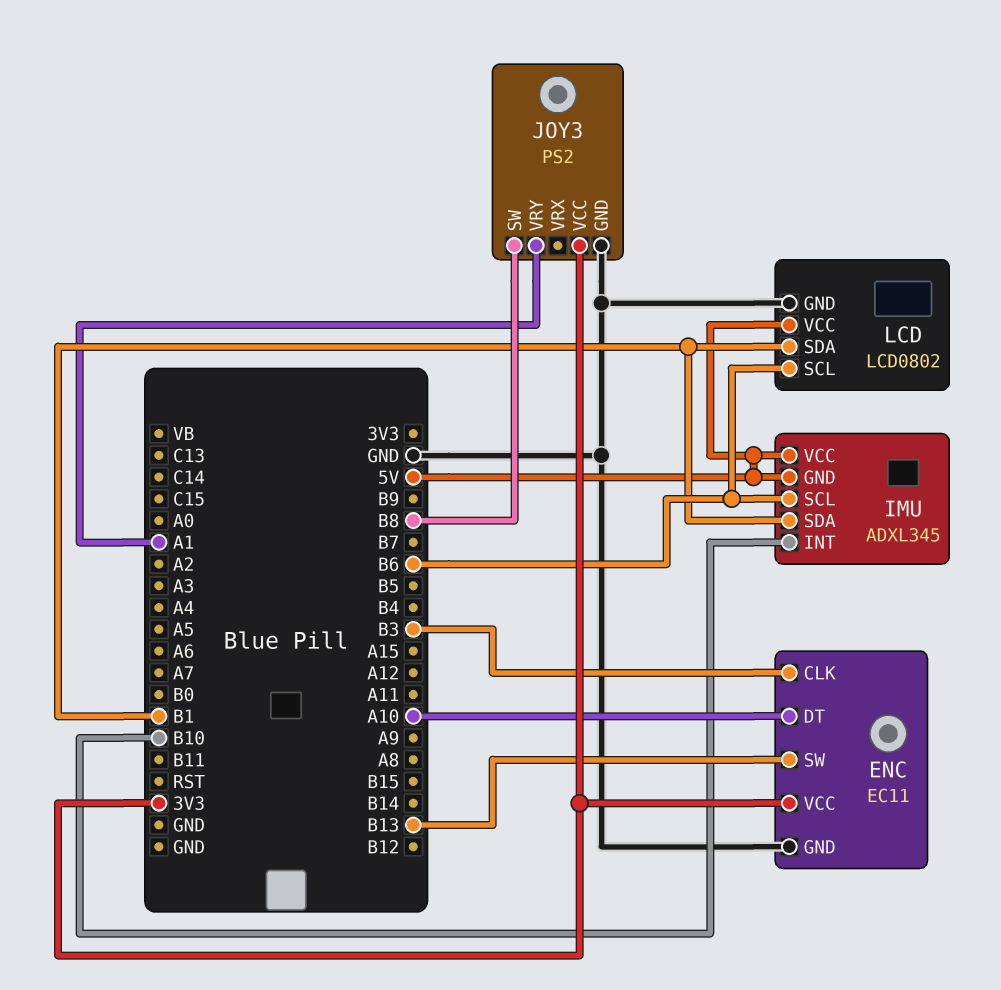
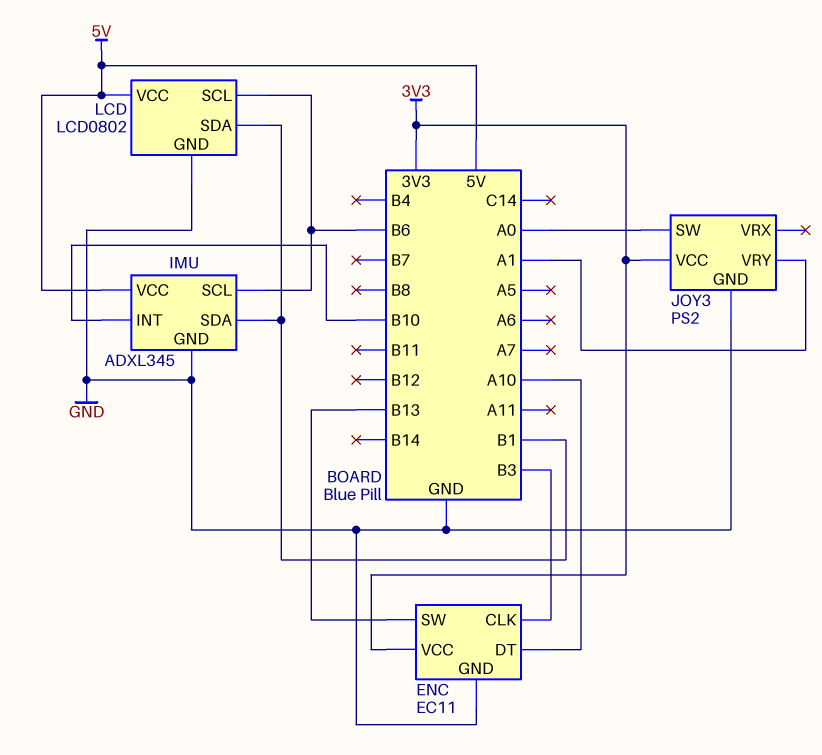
IMU pin GND: 5V -> GND
JOY3 pin SW: B8 -> A0

